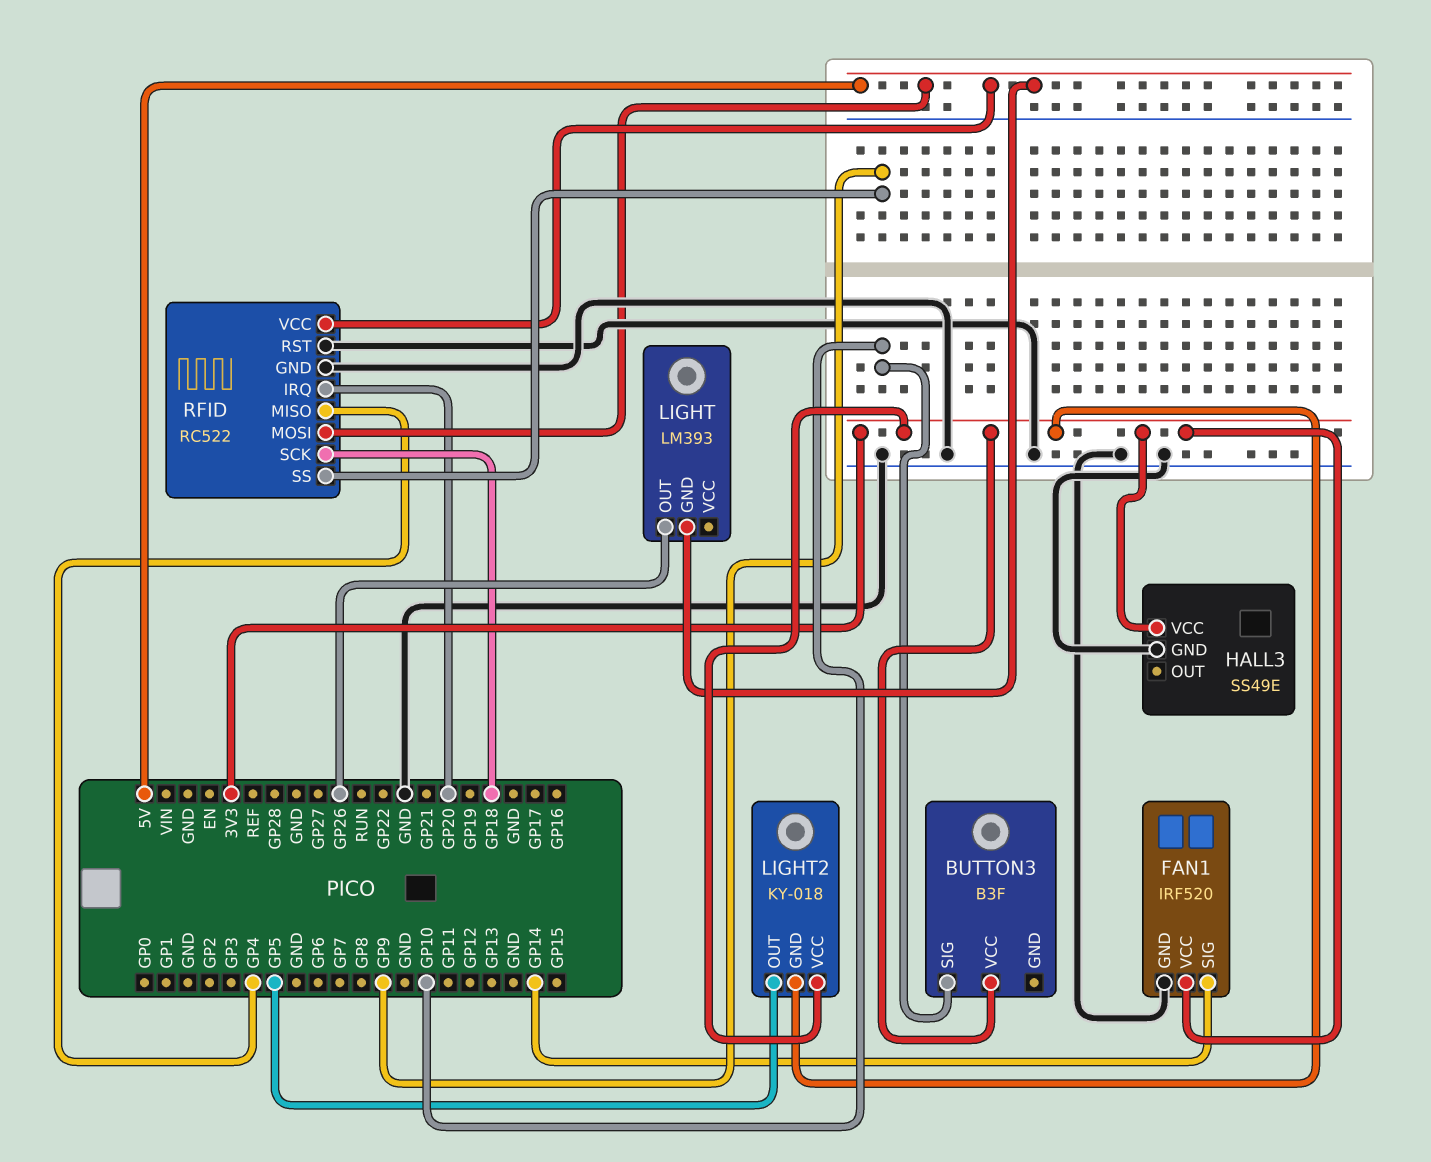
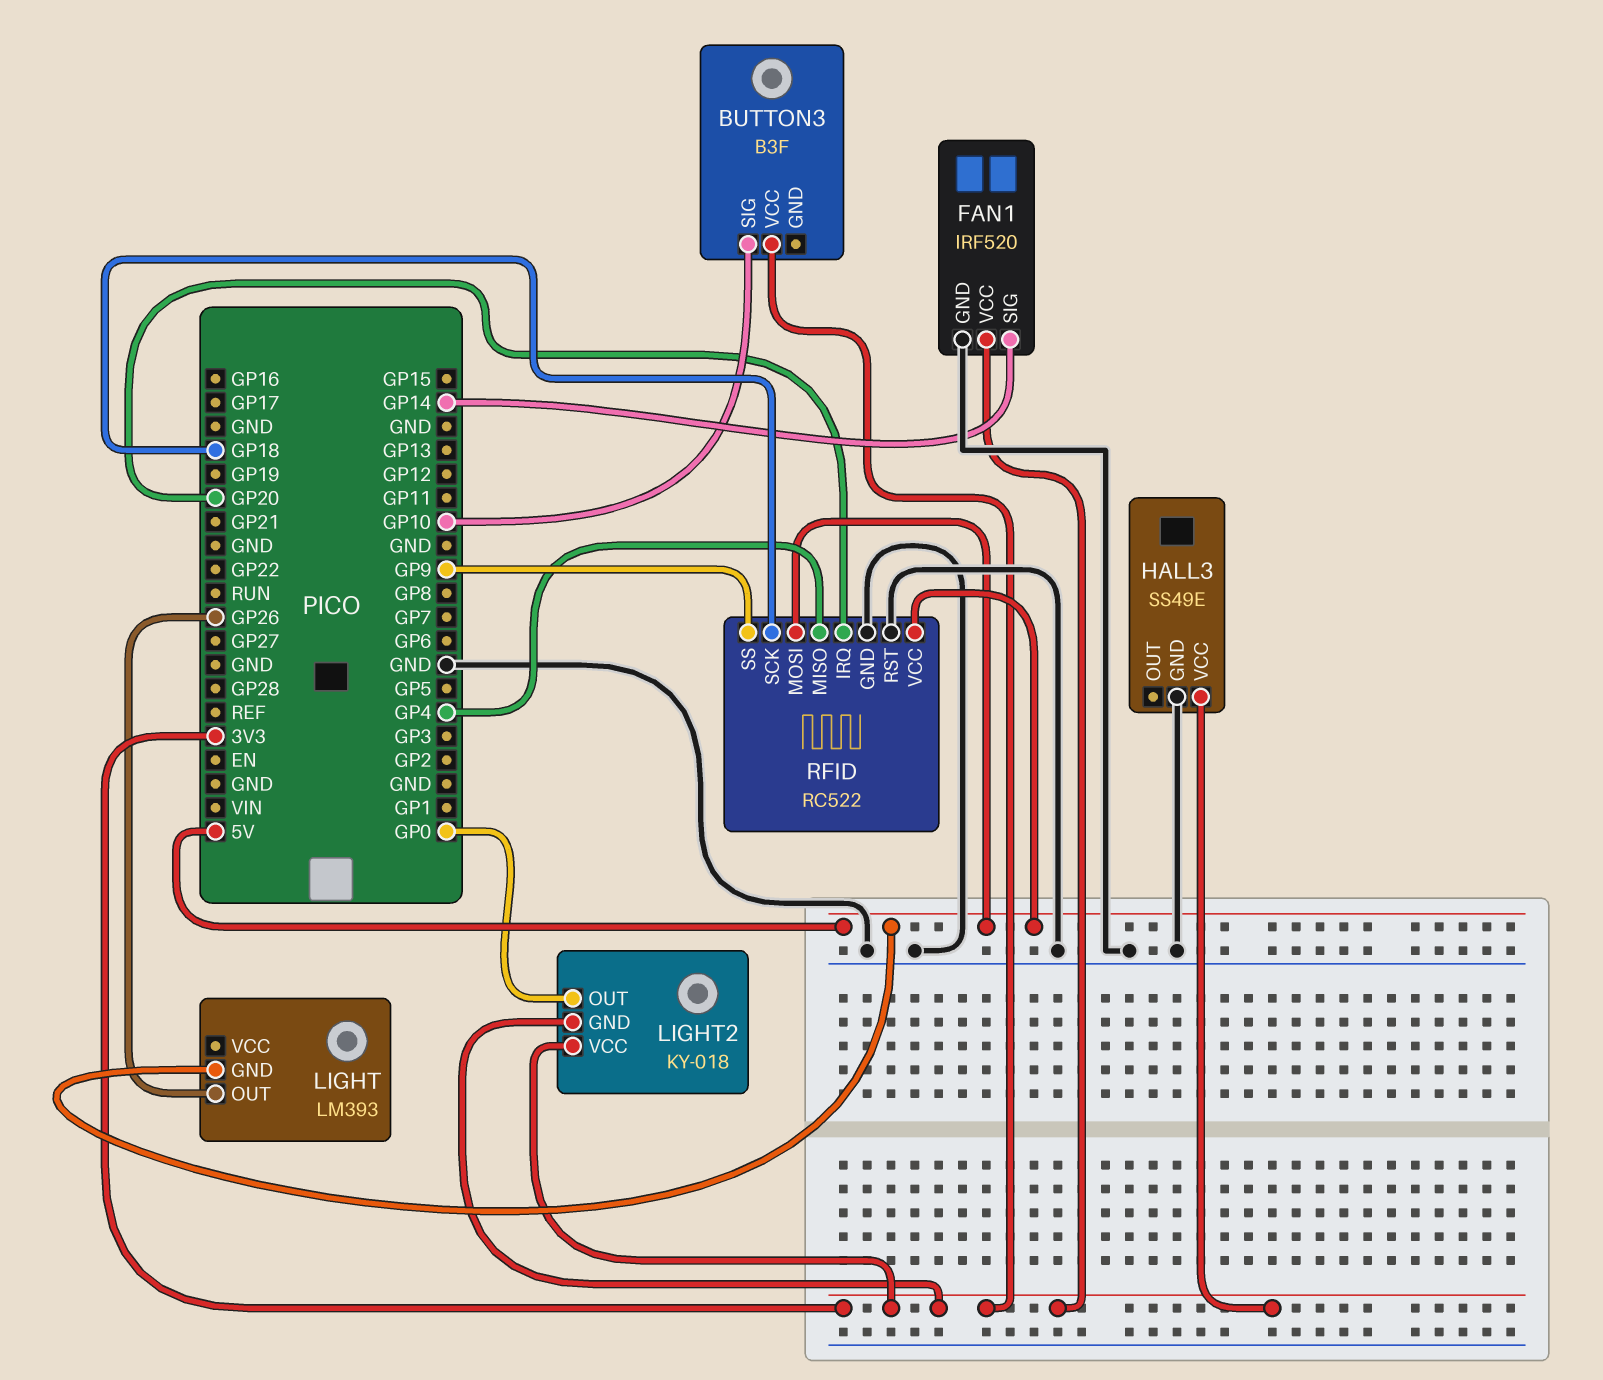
LIGHT2 pin OUT: GP5 -> GP0

